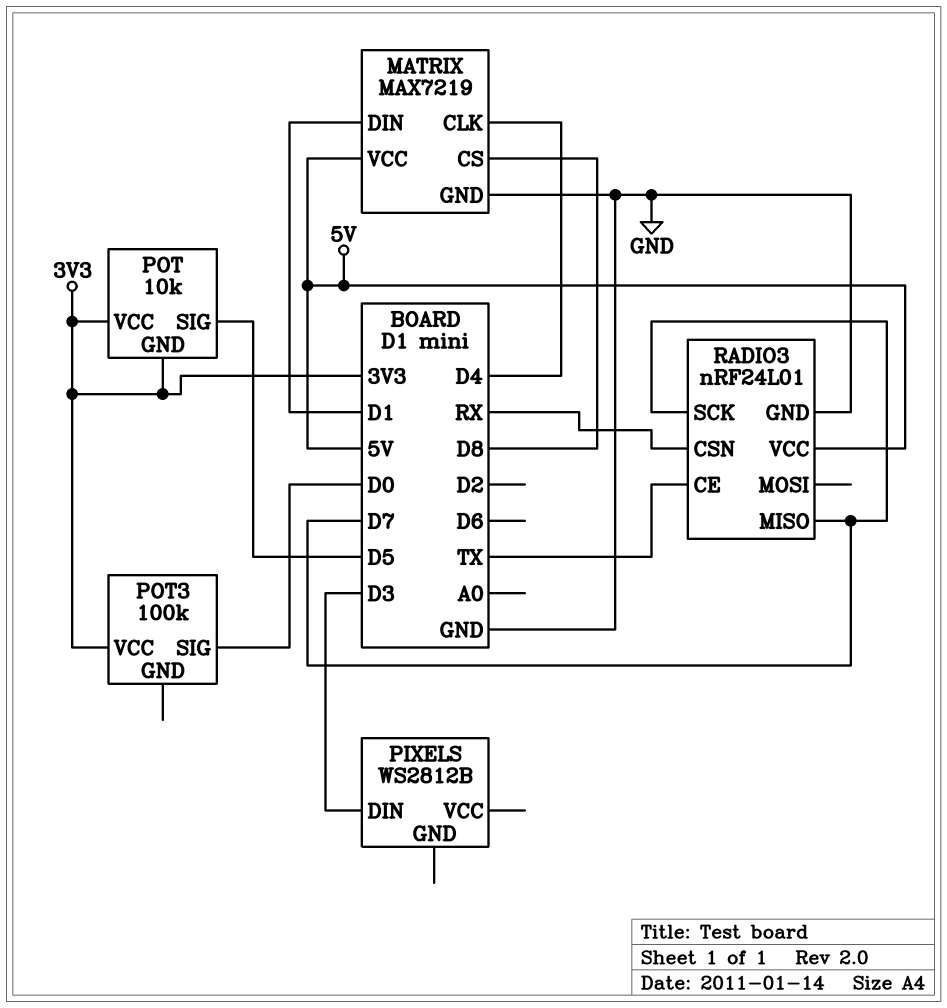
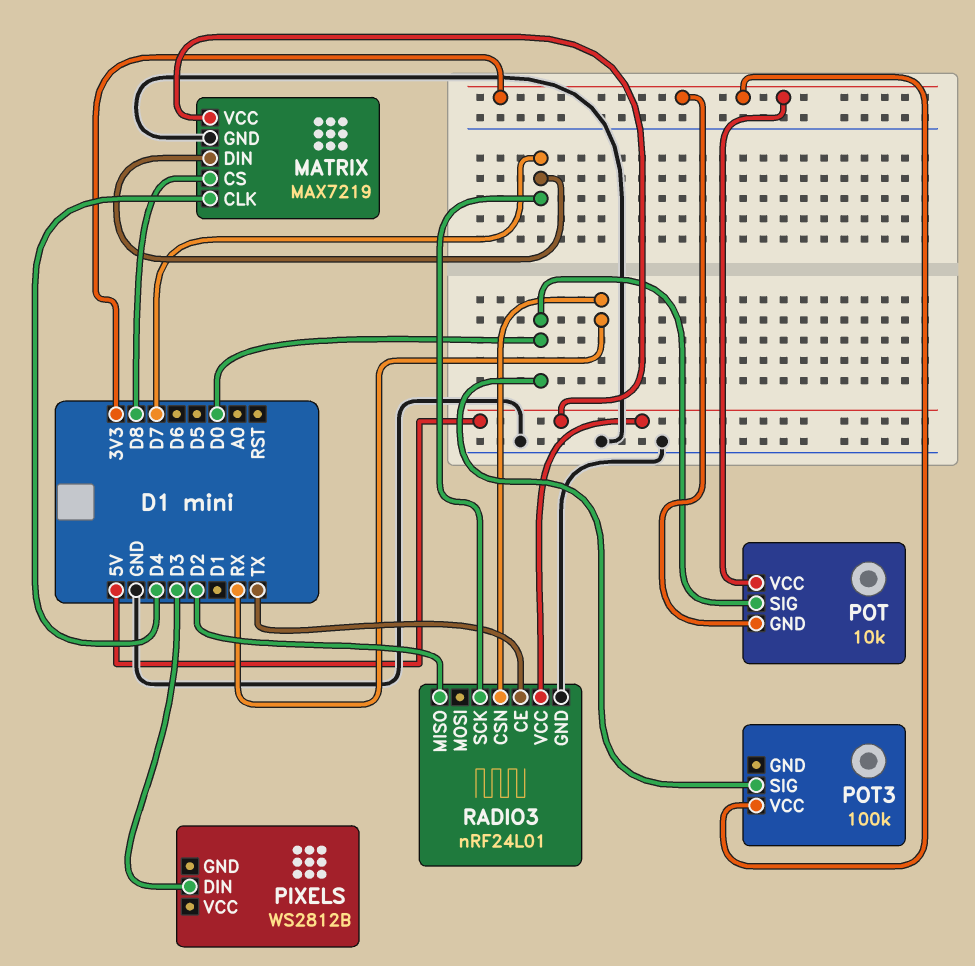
MATRIX pin DIN: D1 -> D7
POT pin SIG: D5 -> D0
RADIO3 pin MISO: D7 -> D2

